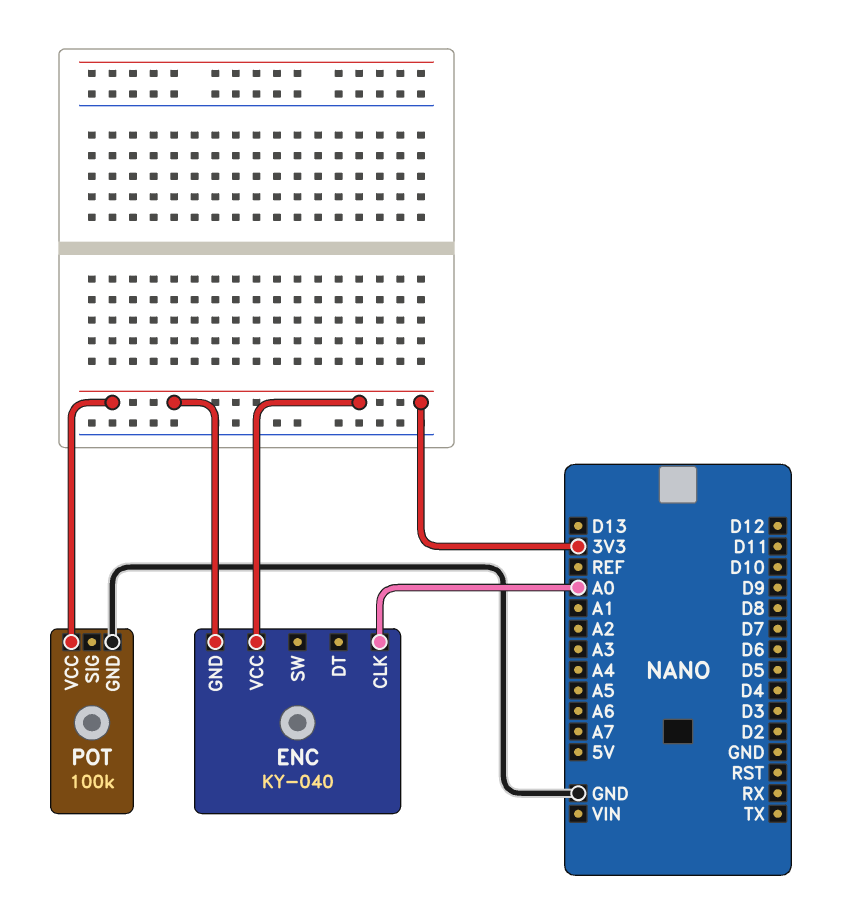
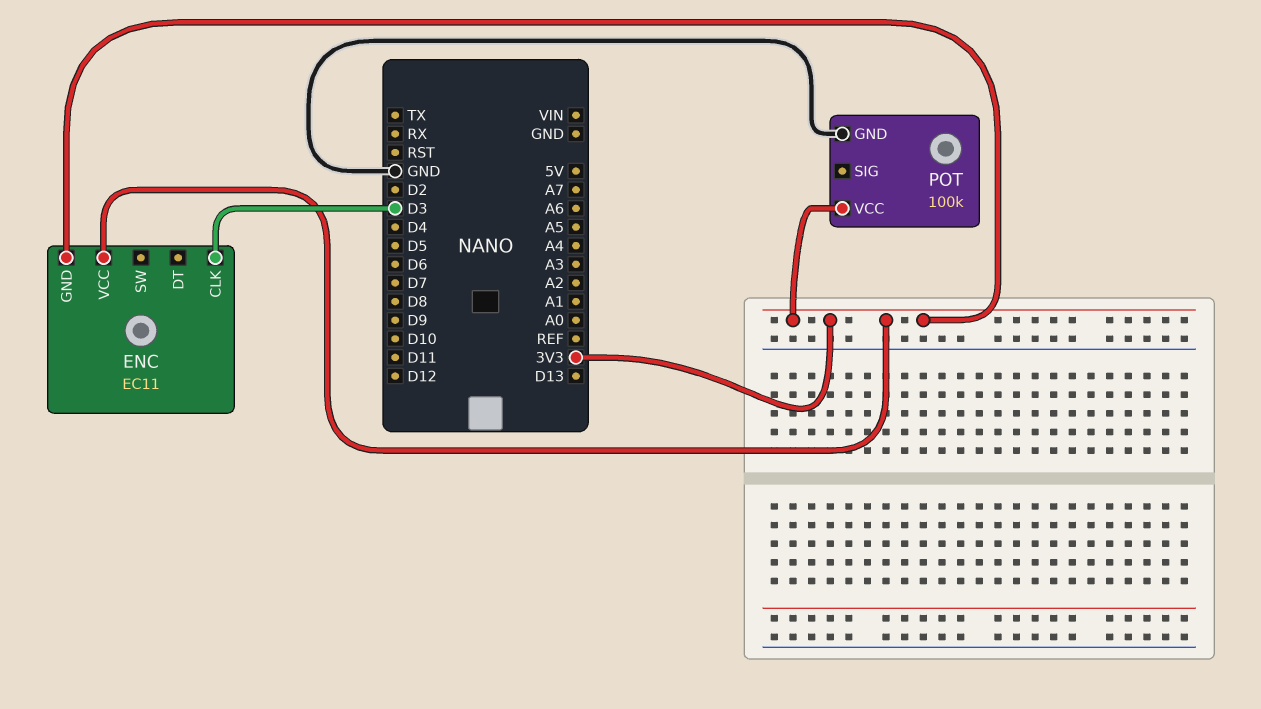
ENC: KY-040 -> EC11
ENC pin CLK: A0 -> D3

